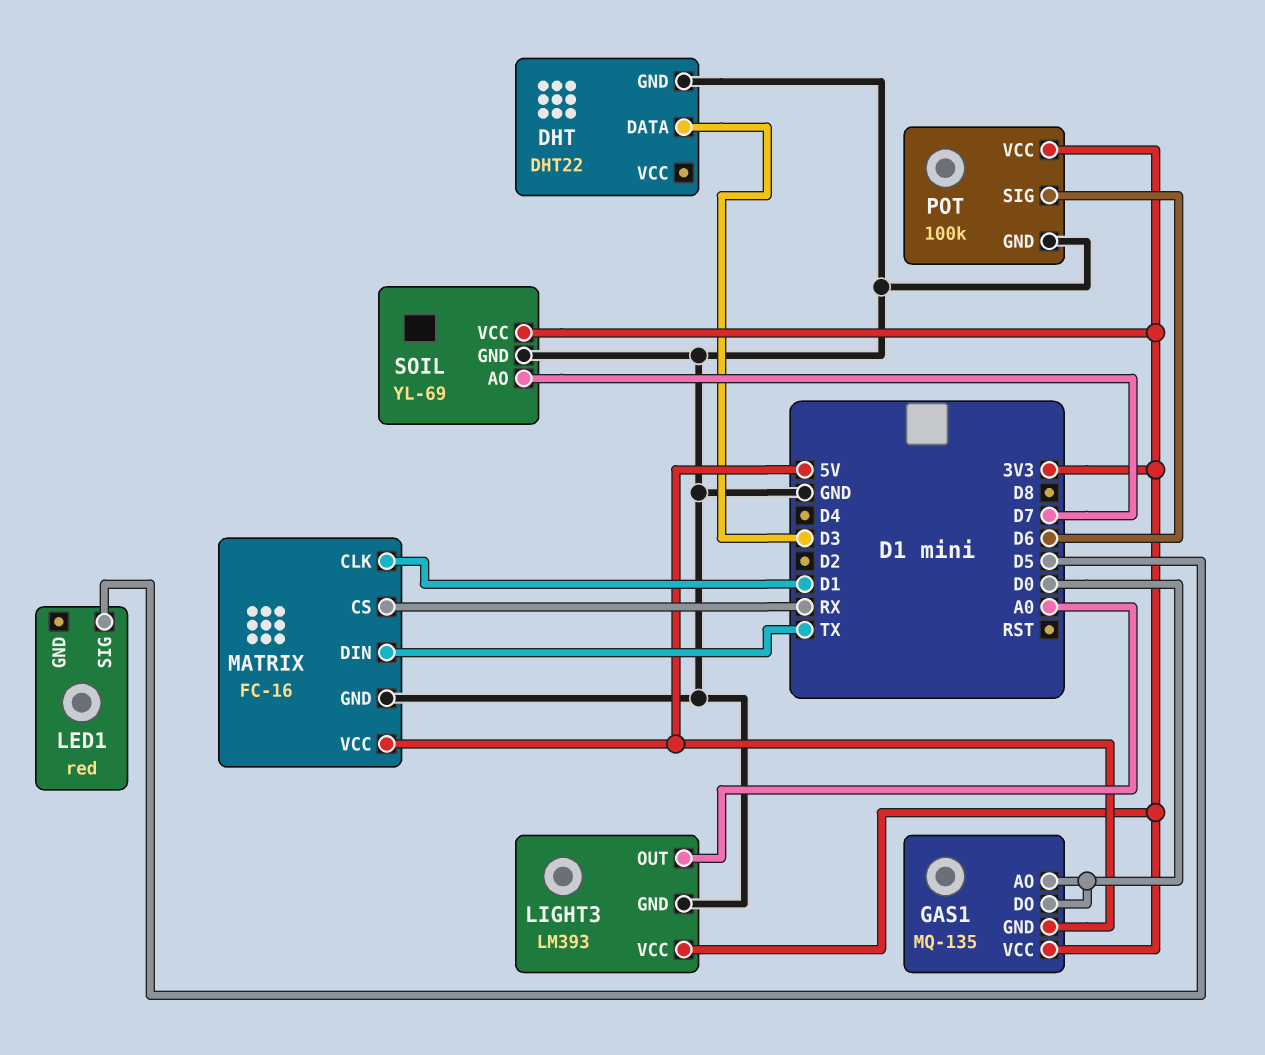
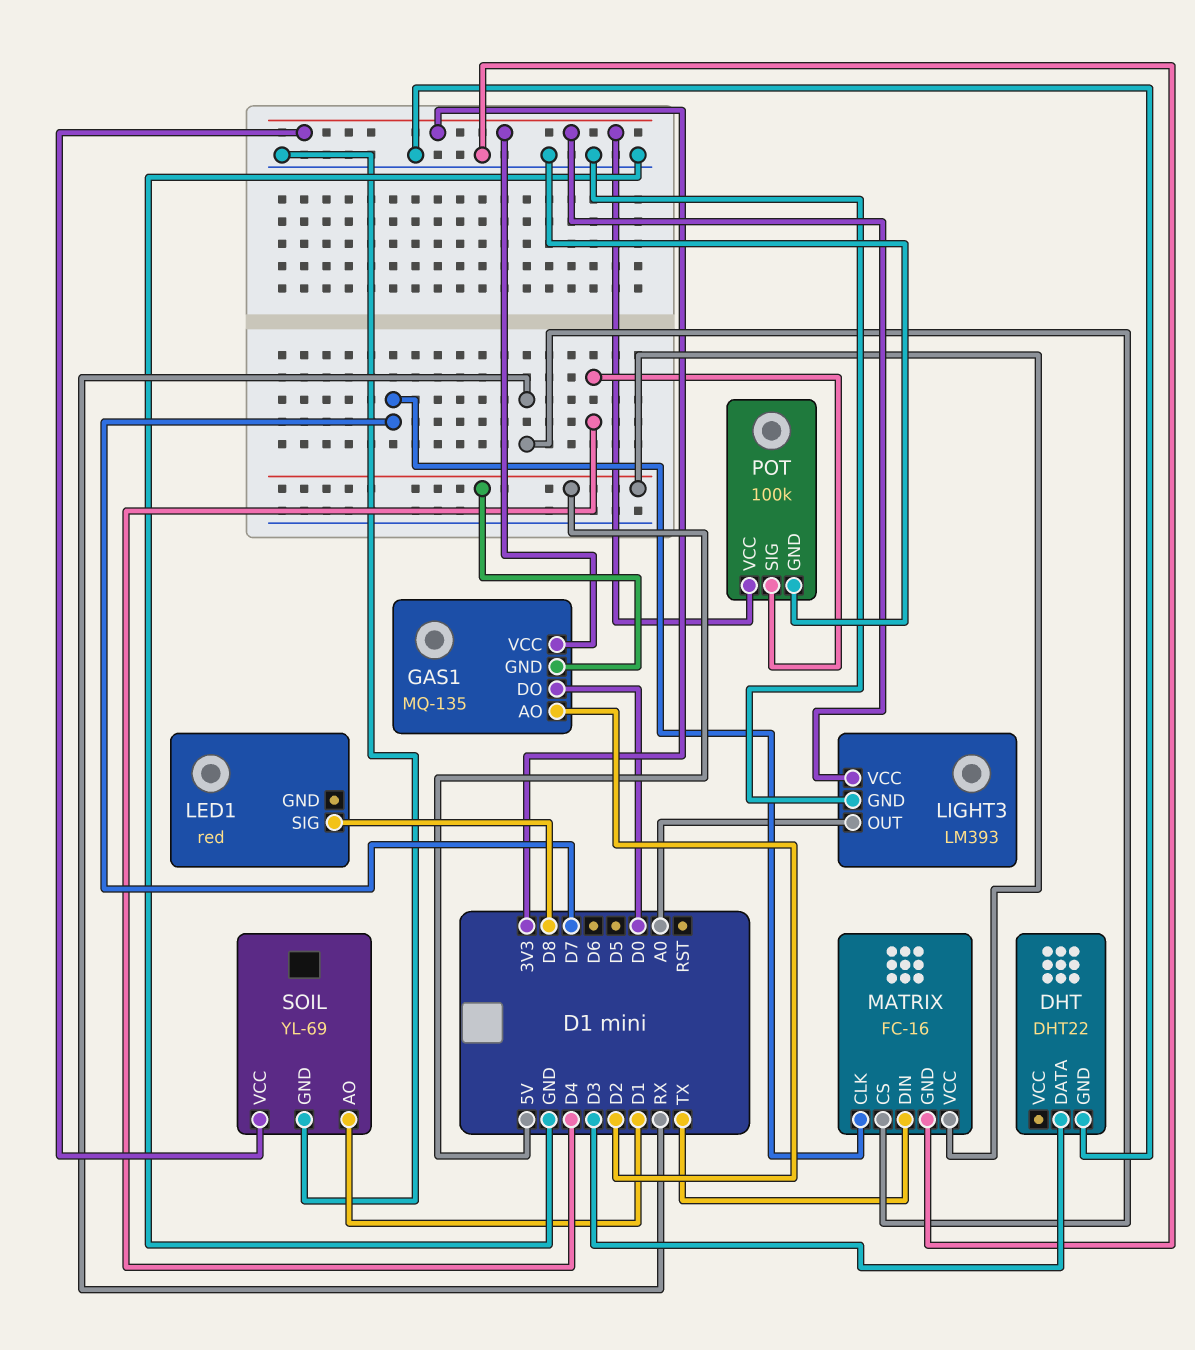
GAS1 pin AO: D0 -> D2
LED1 pin SIG: D5 -> D8
MATRIX pin CLK: D1 -> D7
POT pin SIG: D6 -> D4
SOIL pin AO: D7 -> D1

